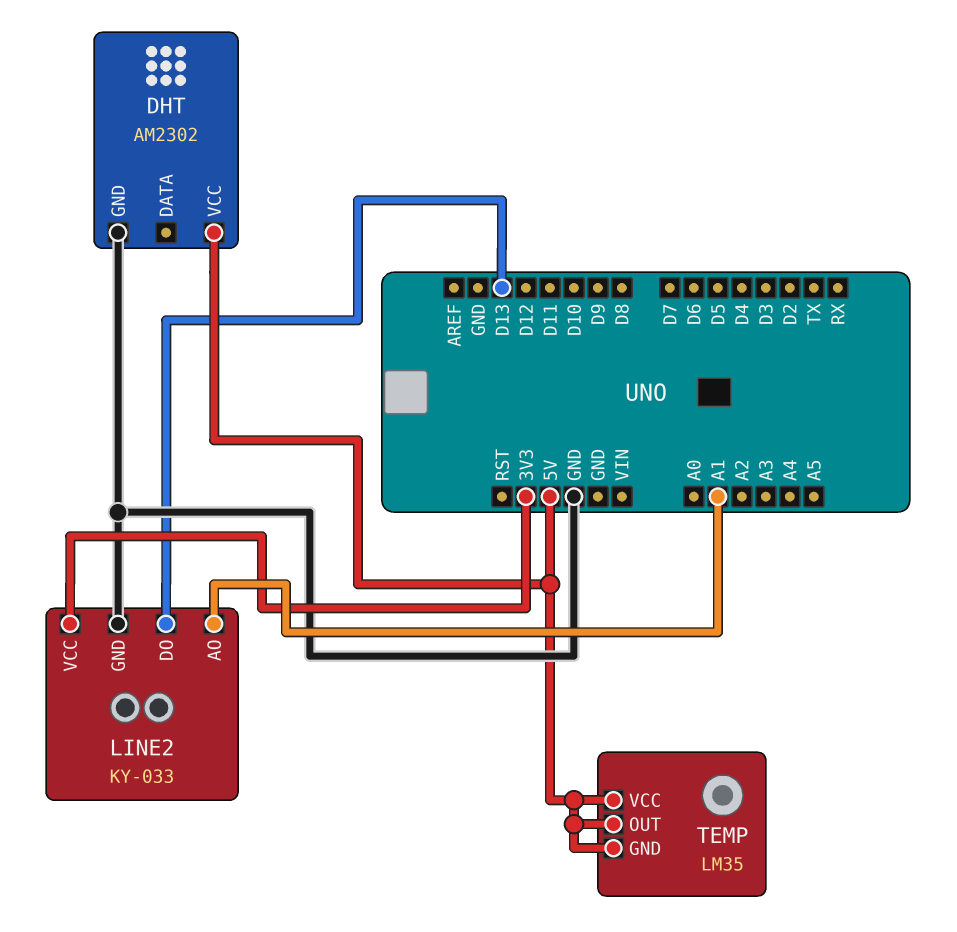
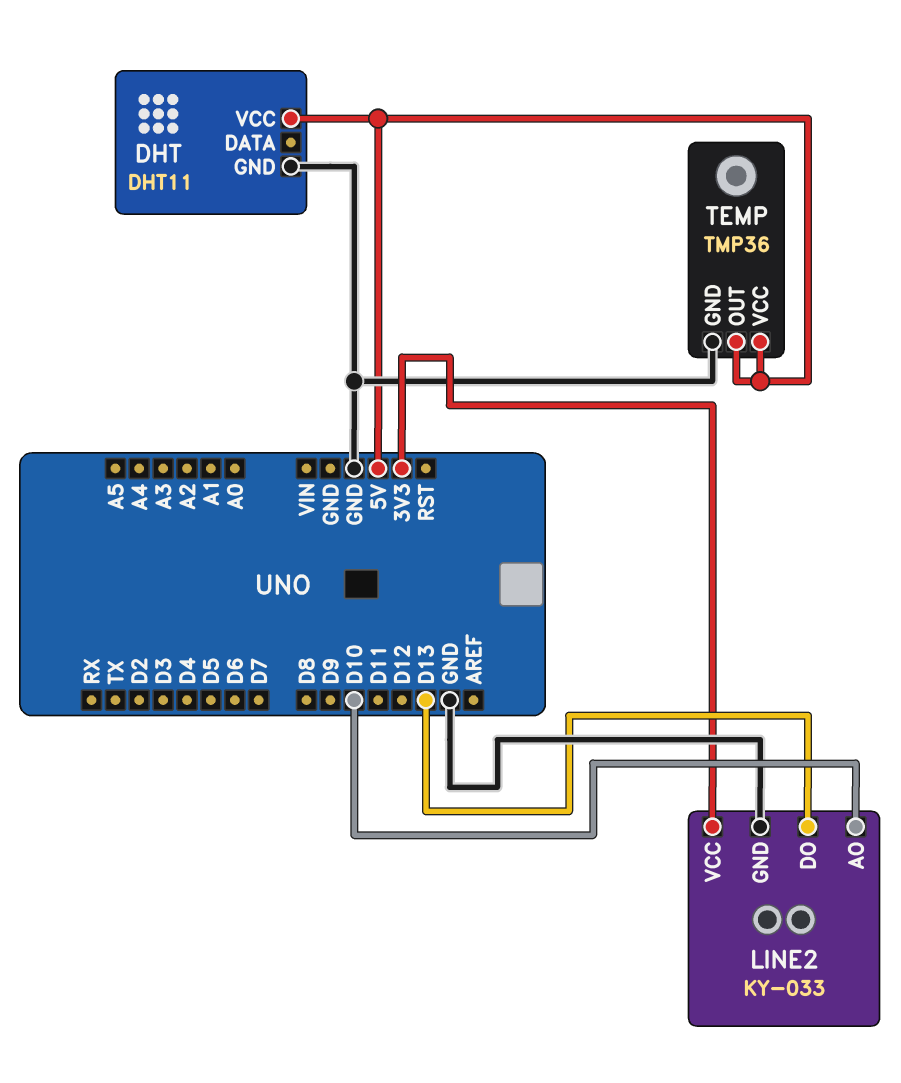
DHT: AM2302 -> DHT11
LINE2 pin AO: A1 -> D10
TEMP: LM35 -> TMP36
TEMP pin GND: 5V -> GND

